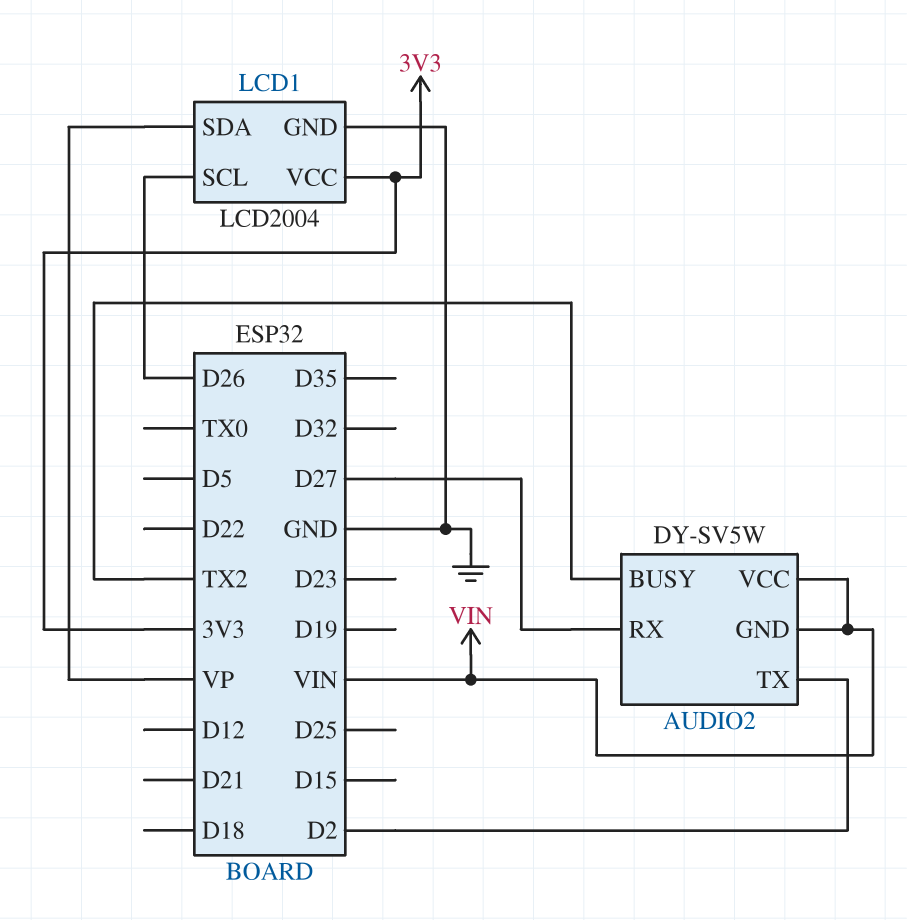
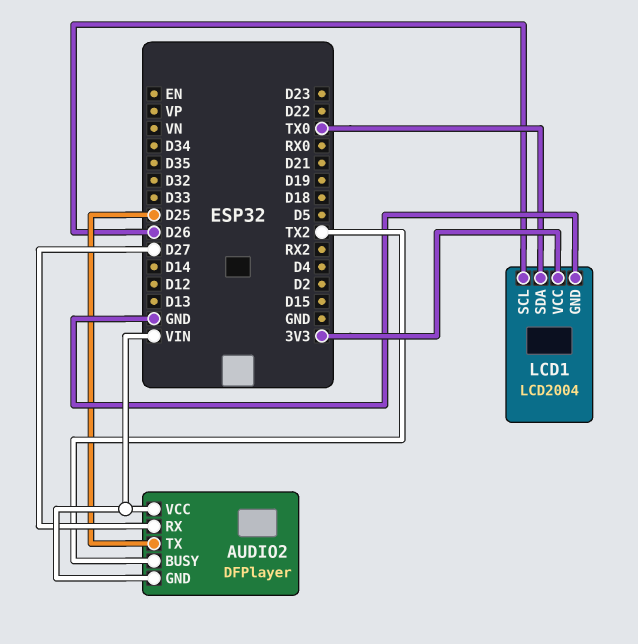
AUDIO2: DY-SV5W -> DFPlayer
AUDIO2 pin TX: D2 -> D25
LCD1 pin SDA: VP -> TX0

